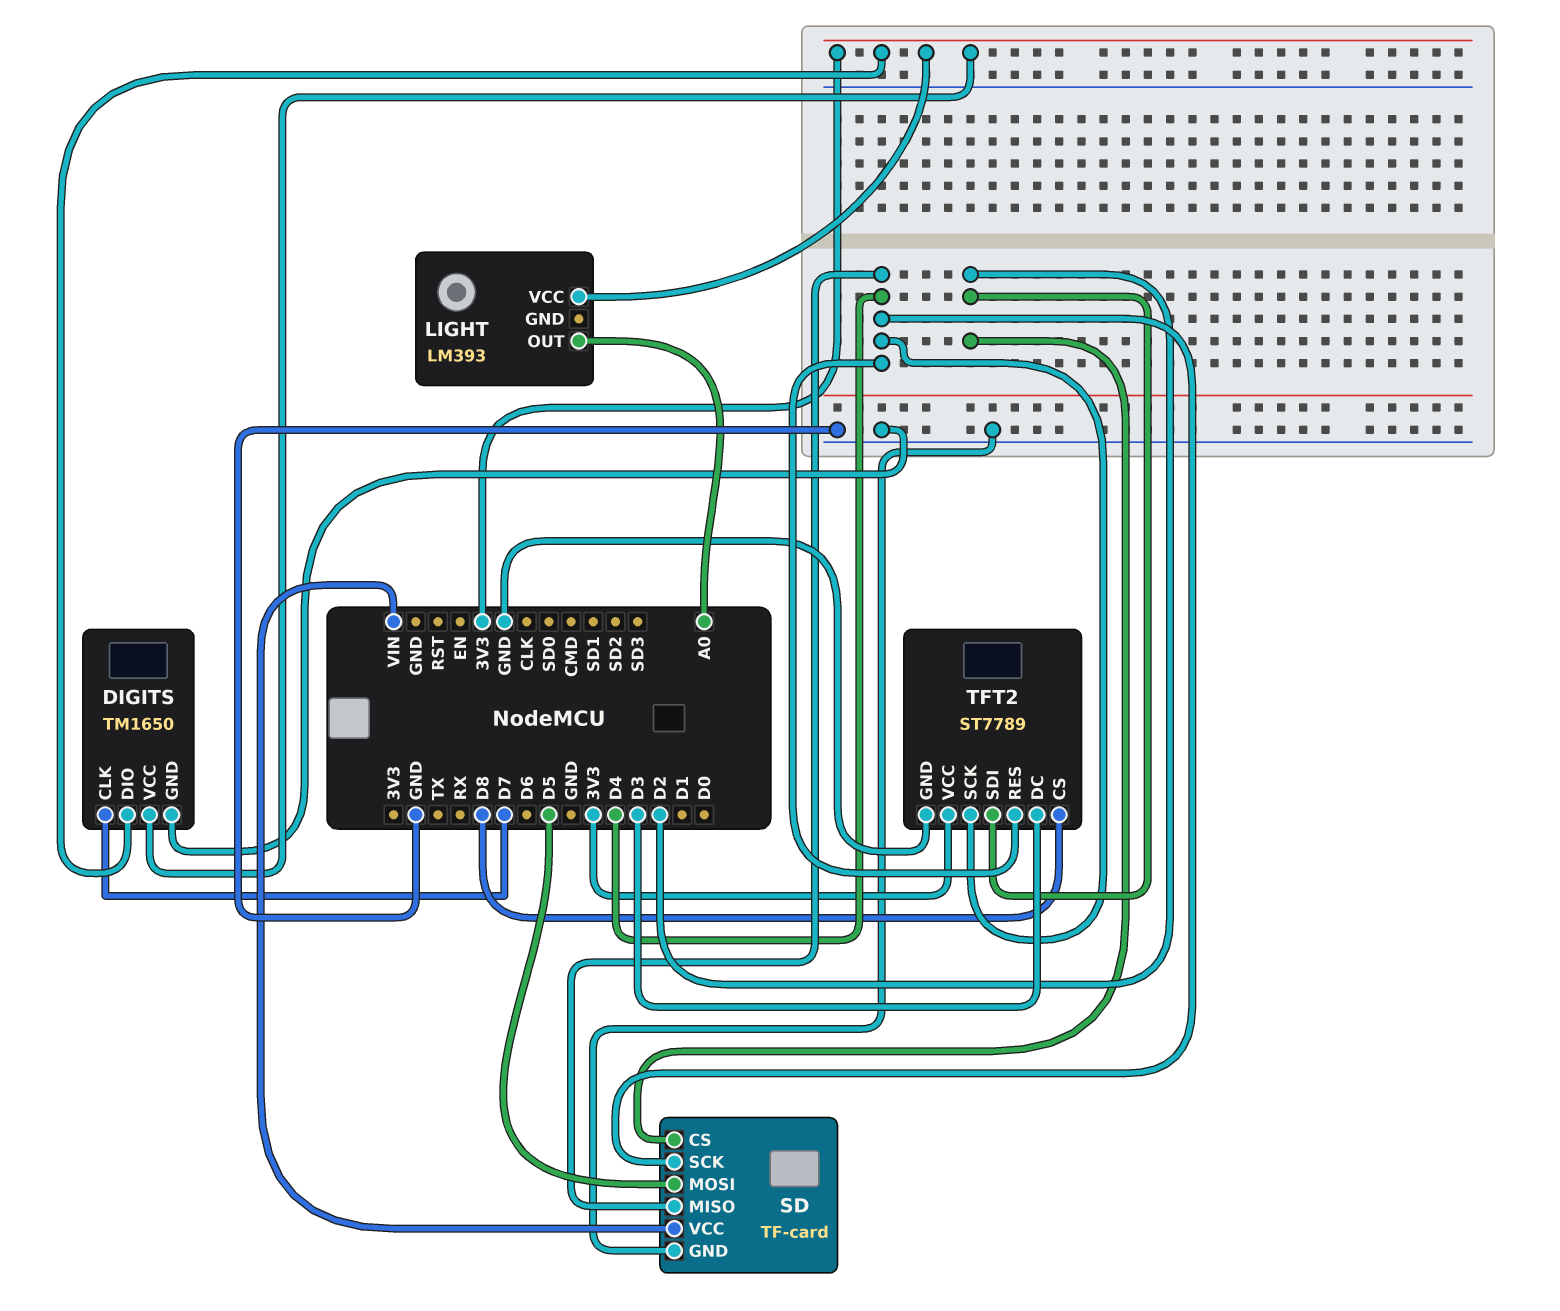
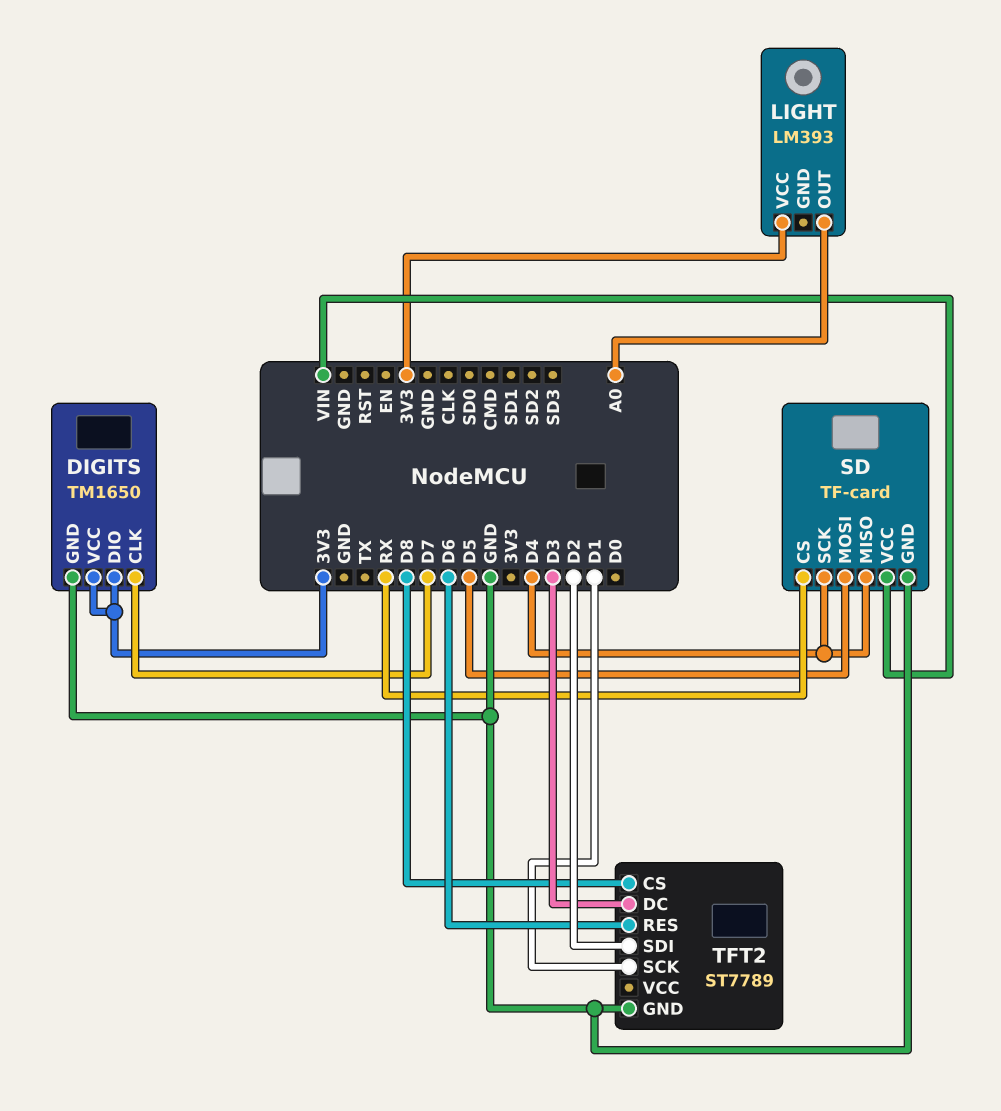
SD pin CS: D2 -> RX
TFT2 pin RES: D4 -> D6
TFT2 pin SCK: D4 -> D1
TFT2 pin VCC: 3V3 -> none

